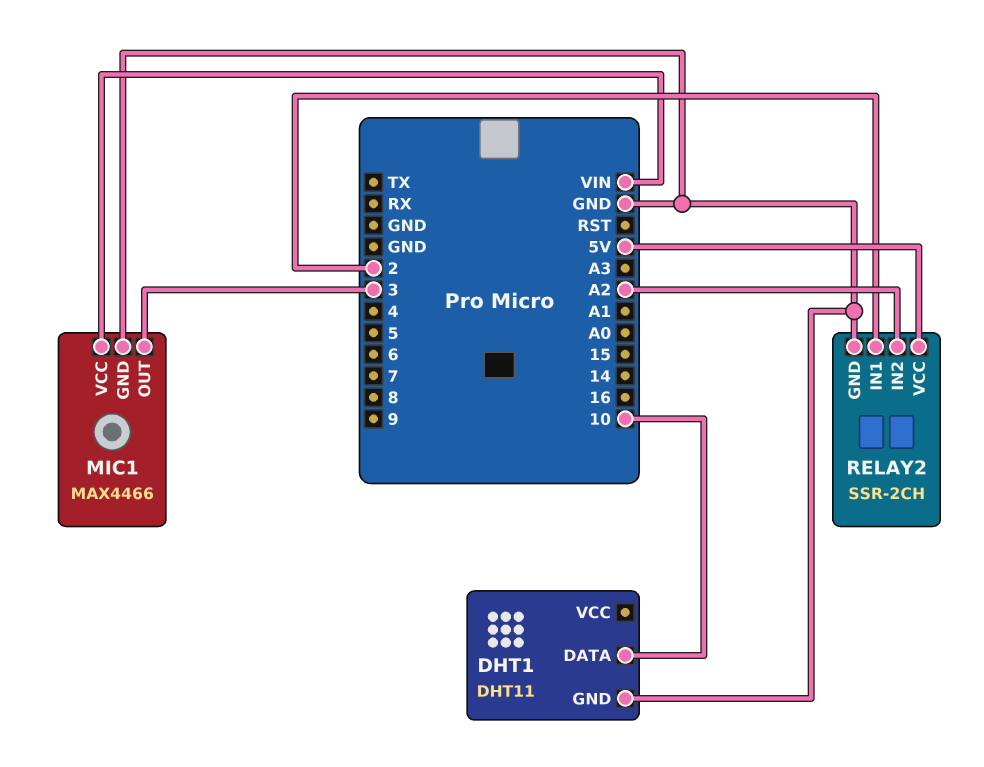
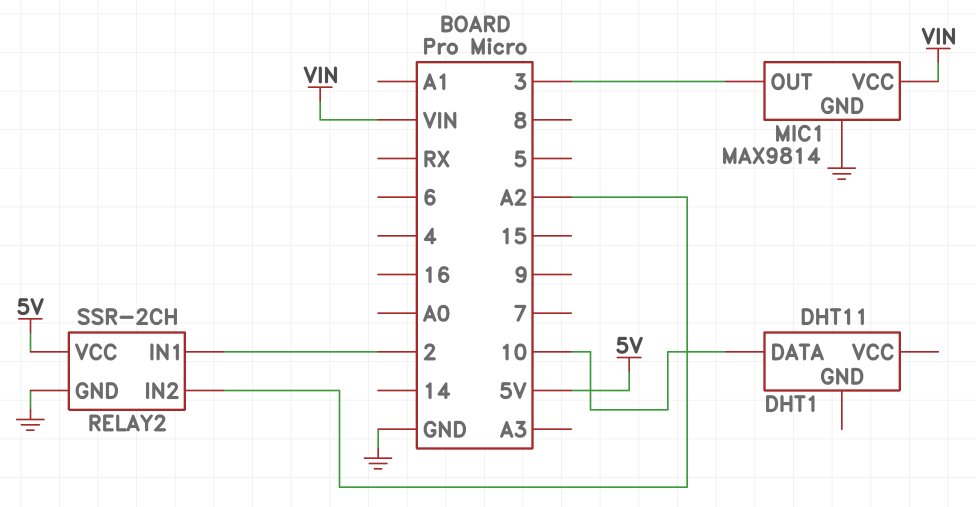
DHT1 pin GND: GND -> none
MIC1: MAX4466 -> MAX9814

